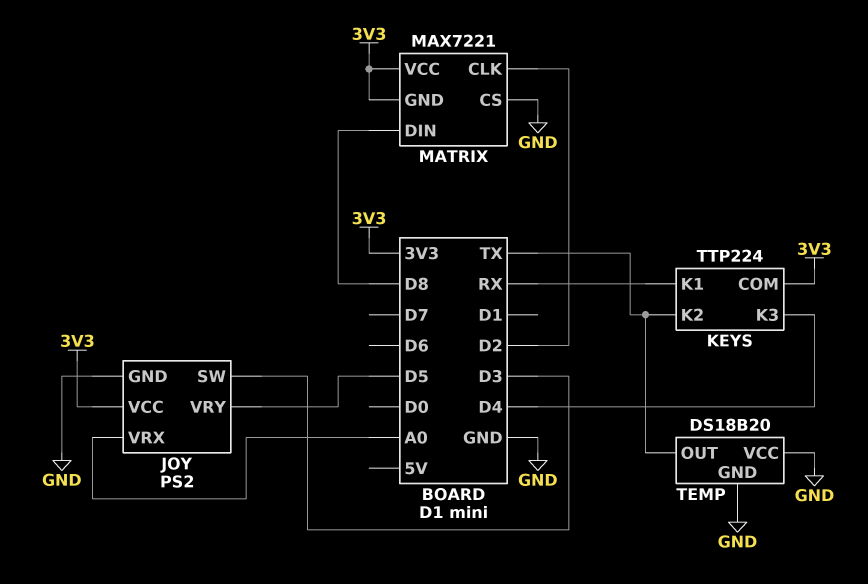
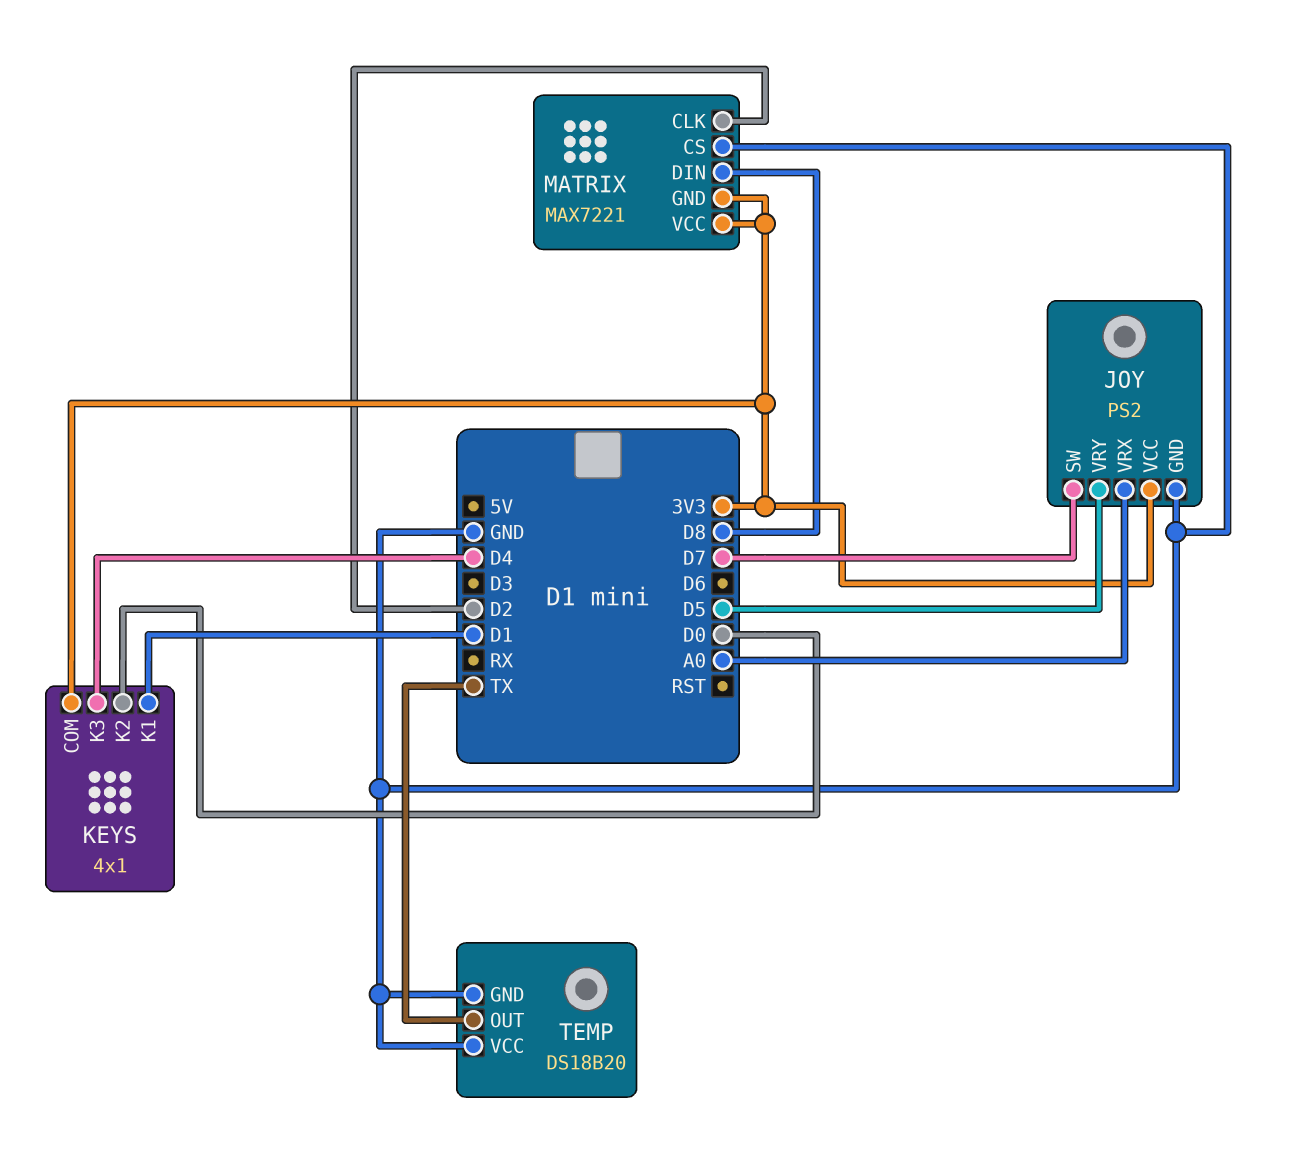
JOY pin SW: D3 -> D7
KEYS: TTP224 -> 4x1
KEYS pin K1: RX -> D1
KEYS pin K2: TX -> D0

